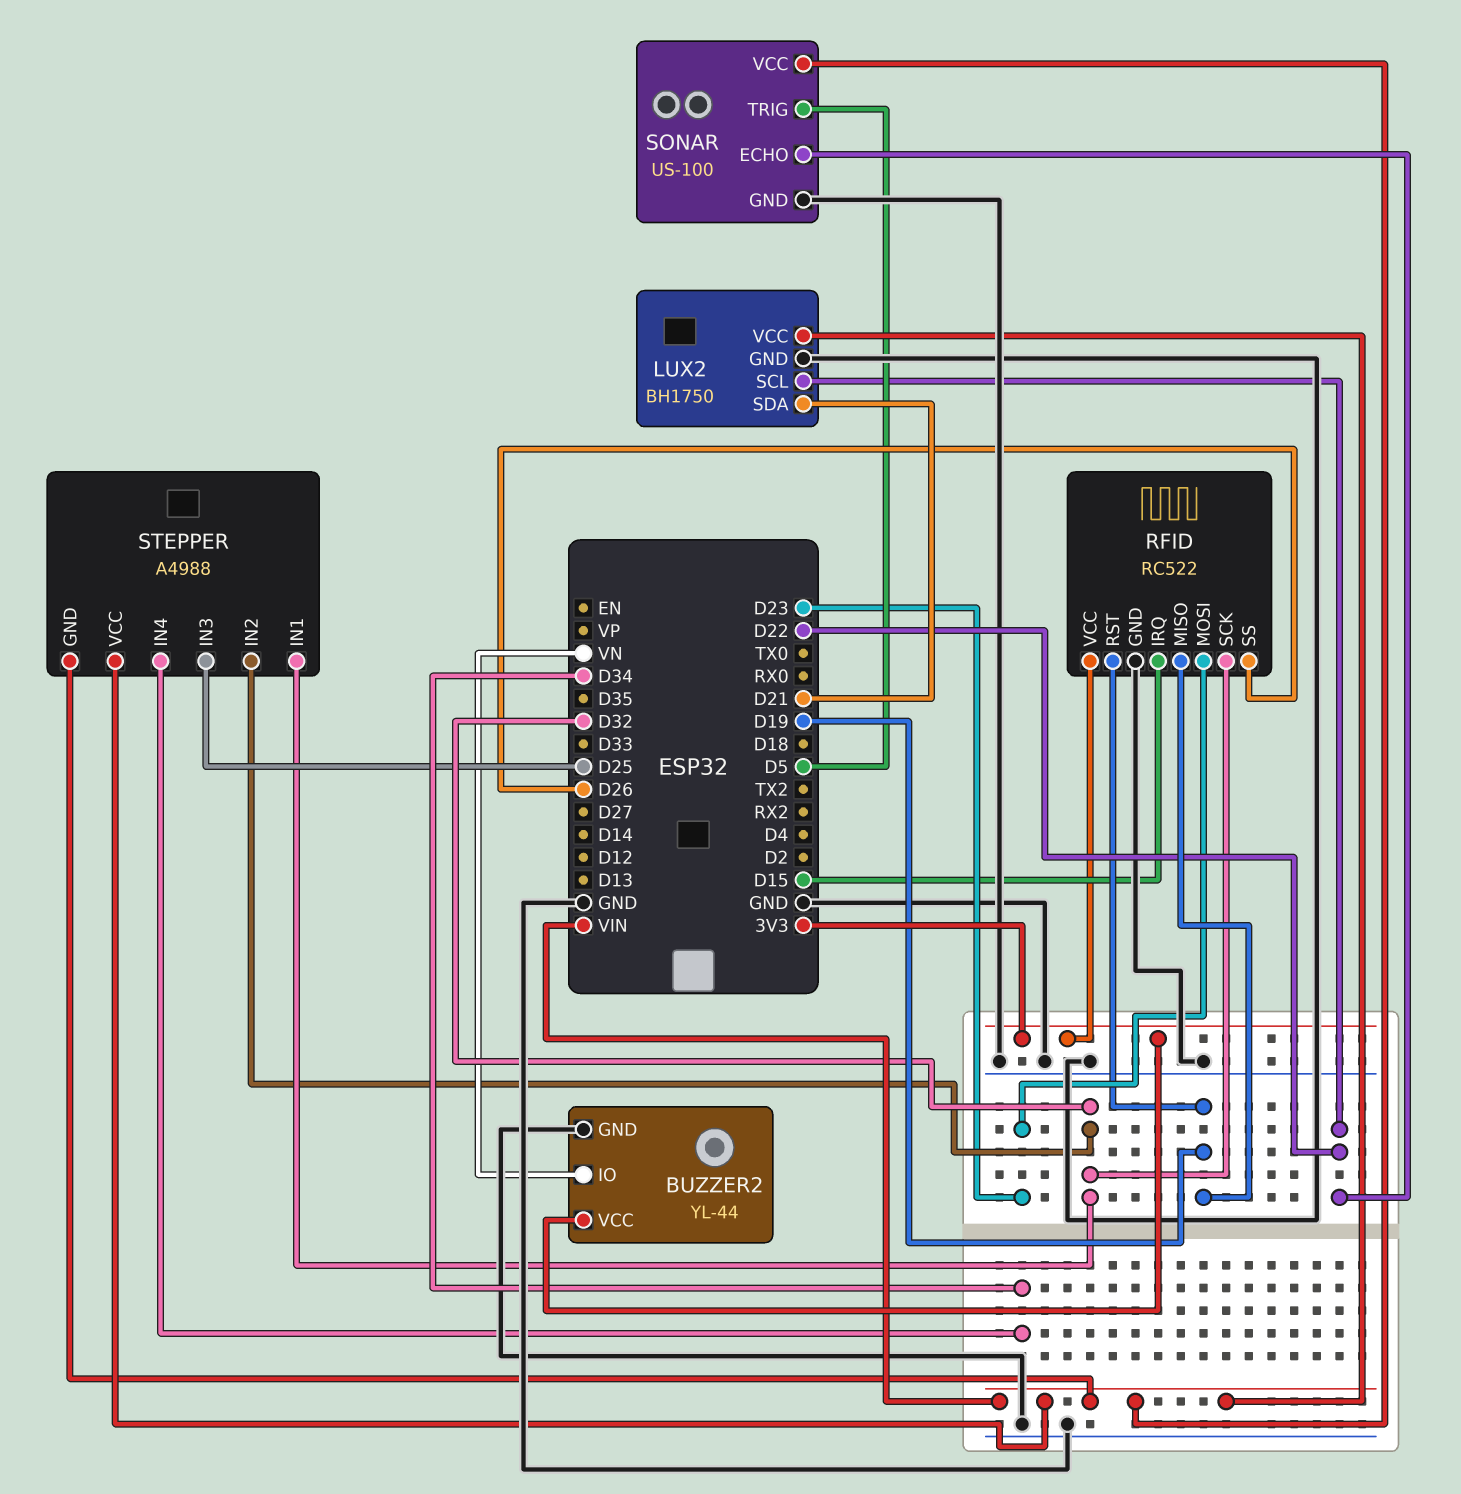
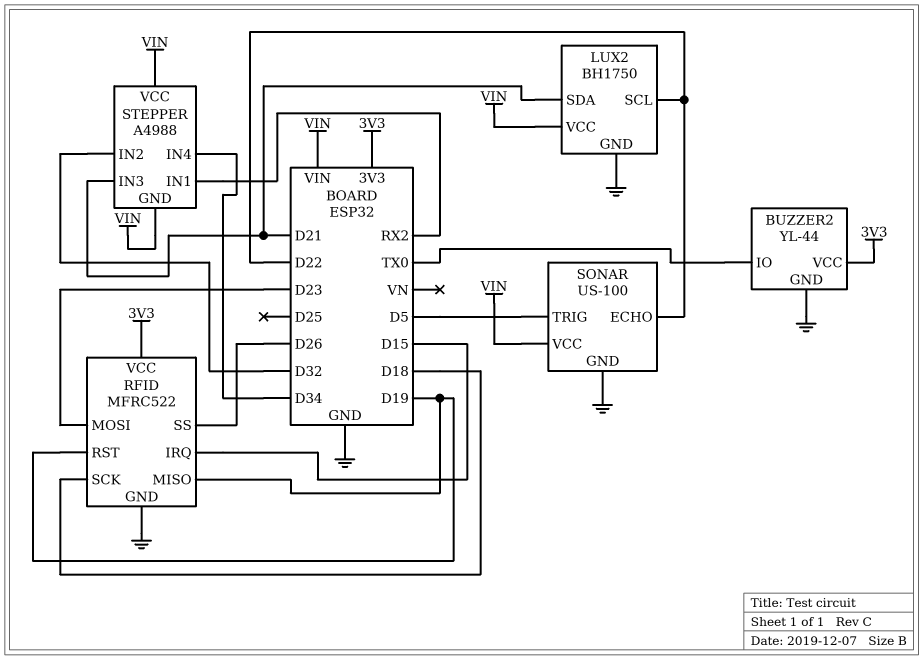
BUZZER2 pin IO: VN -> TX0
RFID: RC522 -> MFRC522
RFID pin SCK: D32 -> D18
STEPPER pin IN1: D32 -> RX2
STEPPER pin IN3: D25 -> D21

